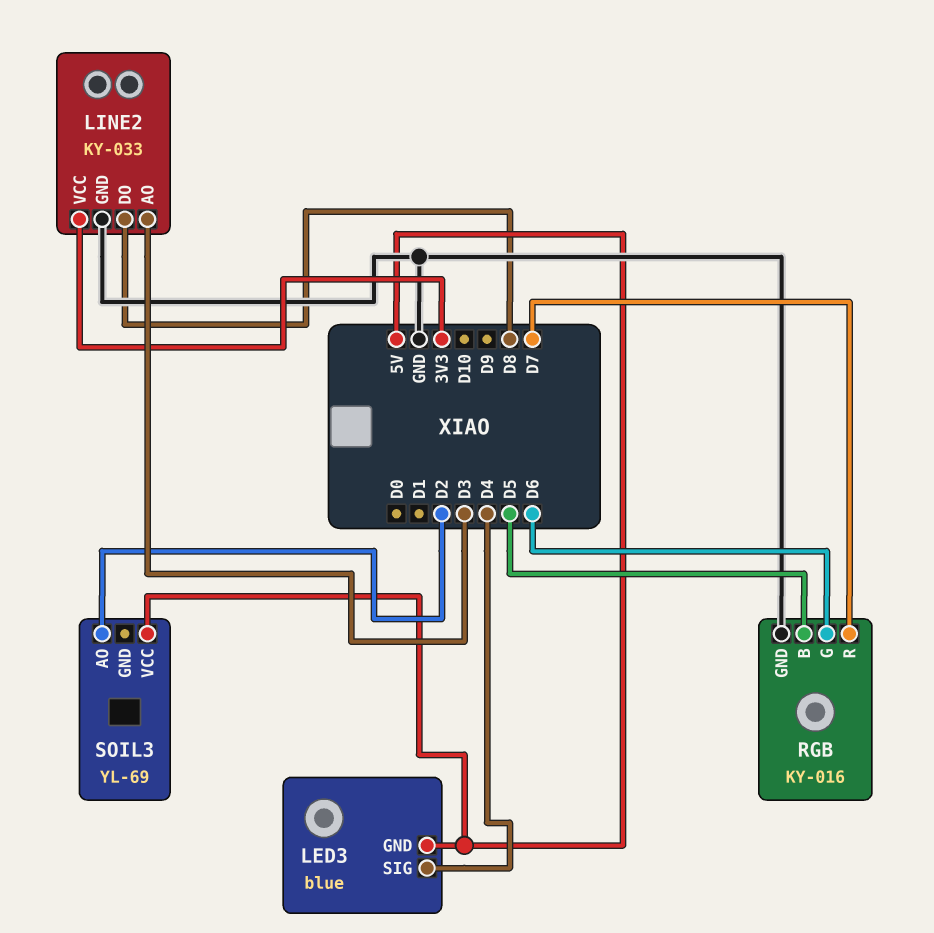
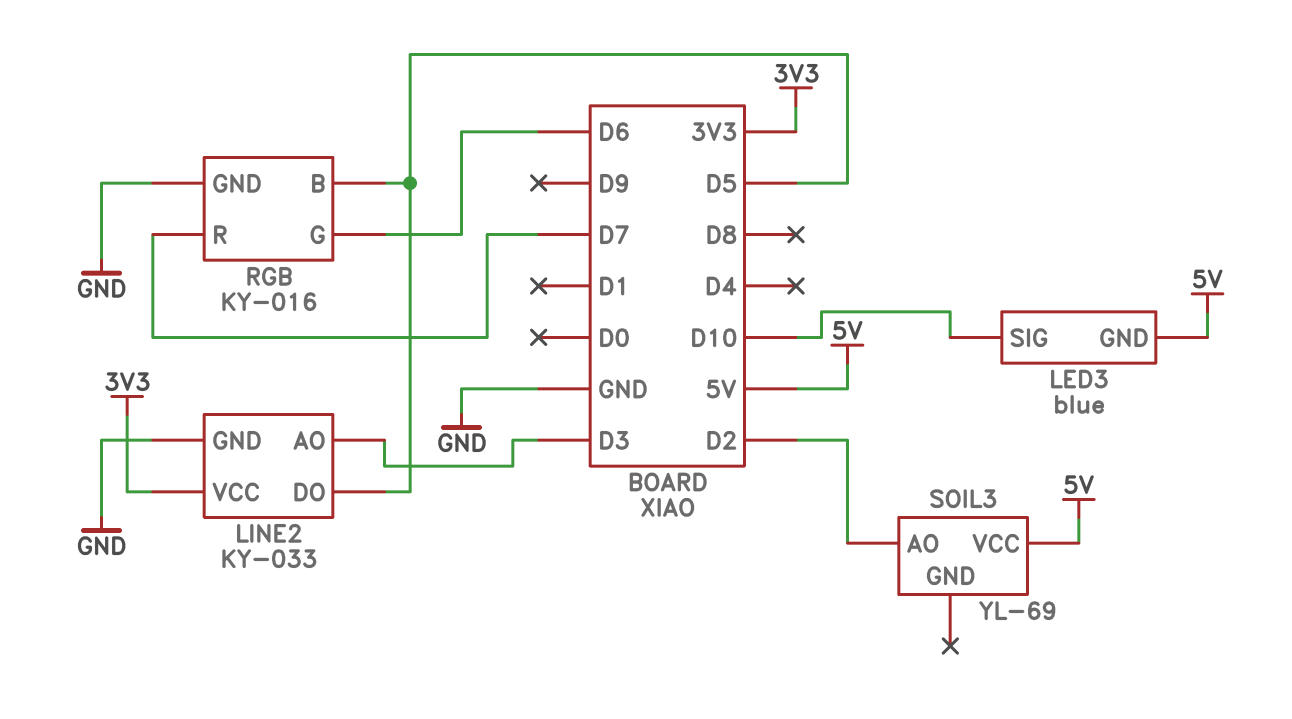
LED3 pin SIG: D4 -> D10
LINE2 pin DO: D8 -> D5

